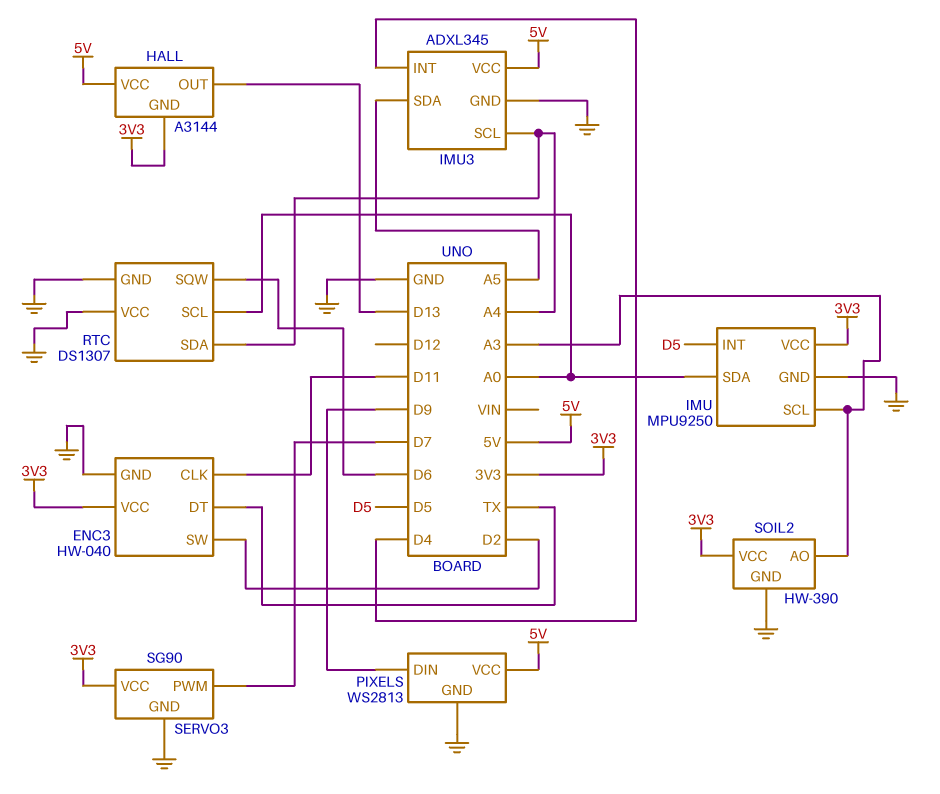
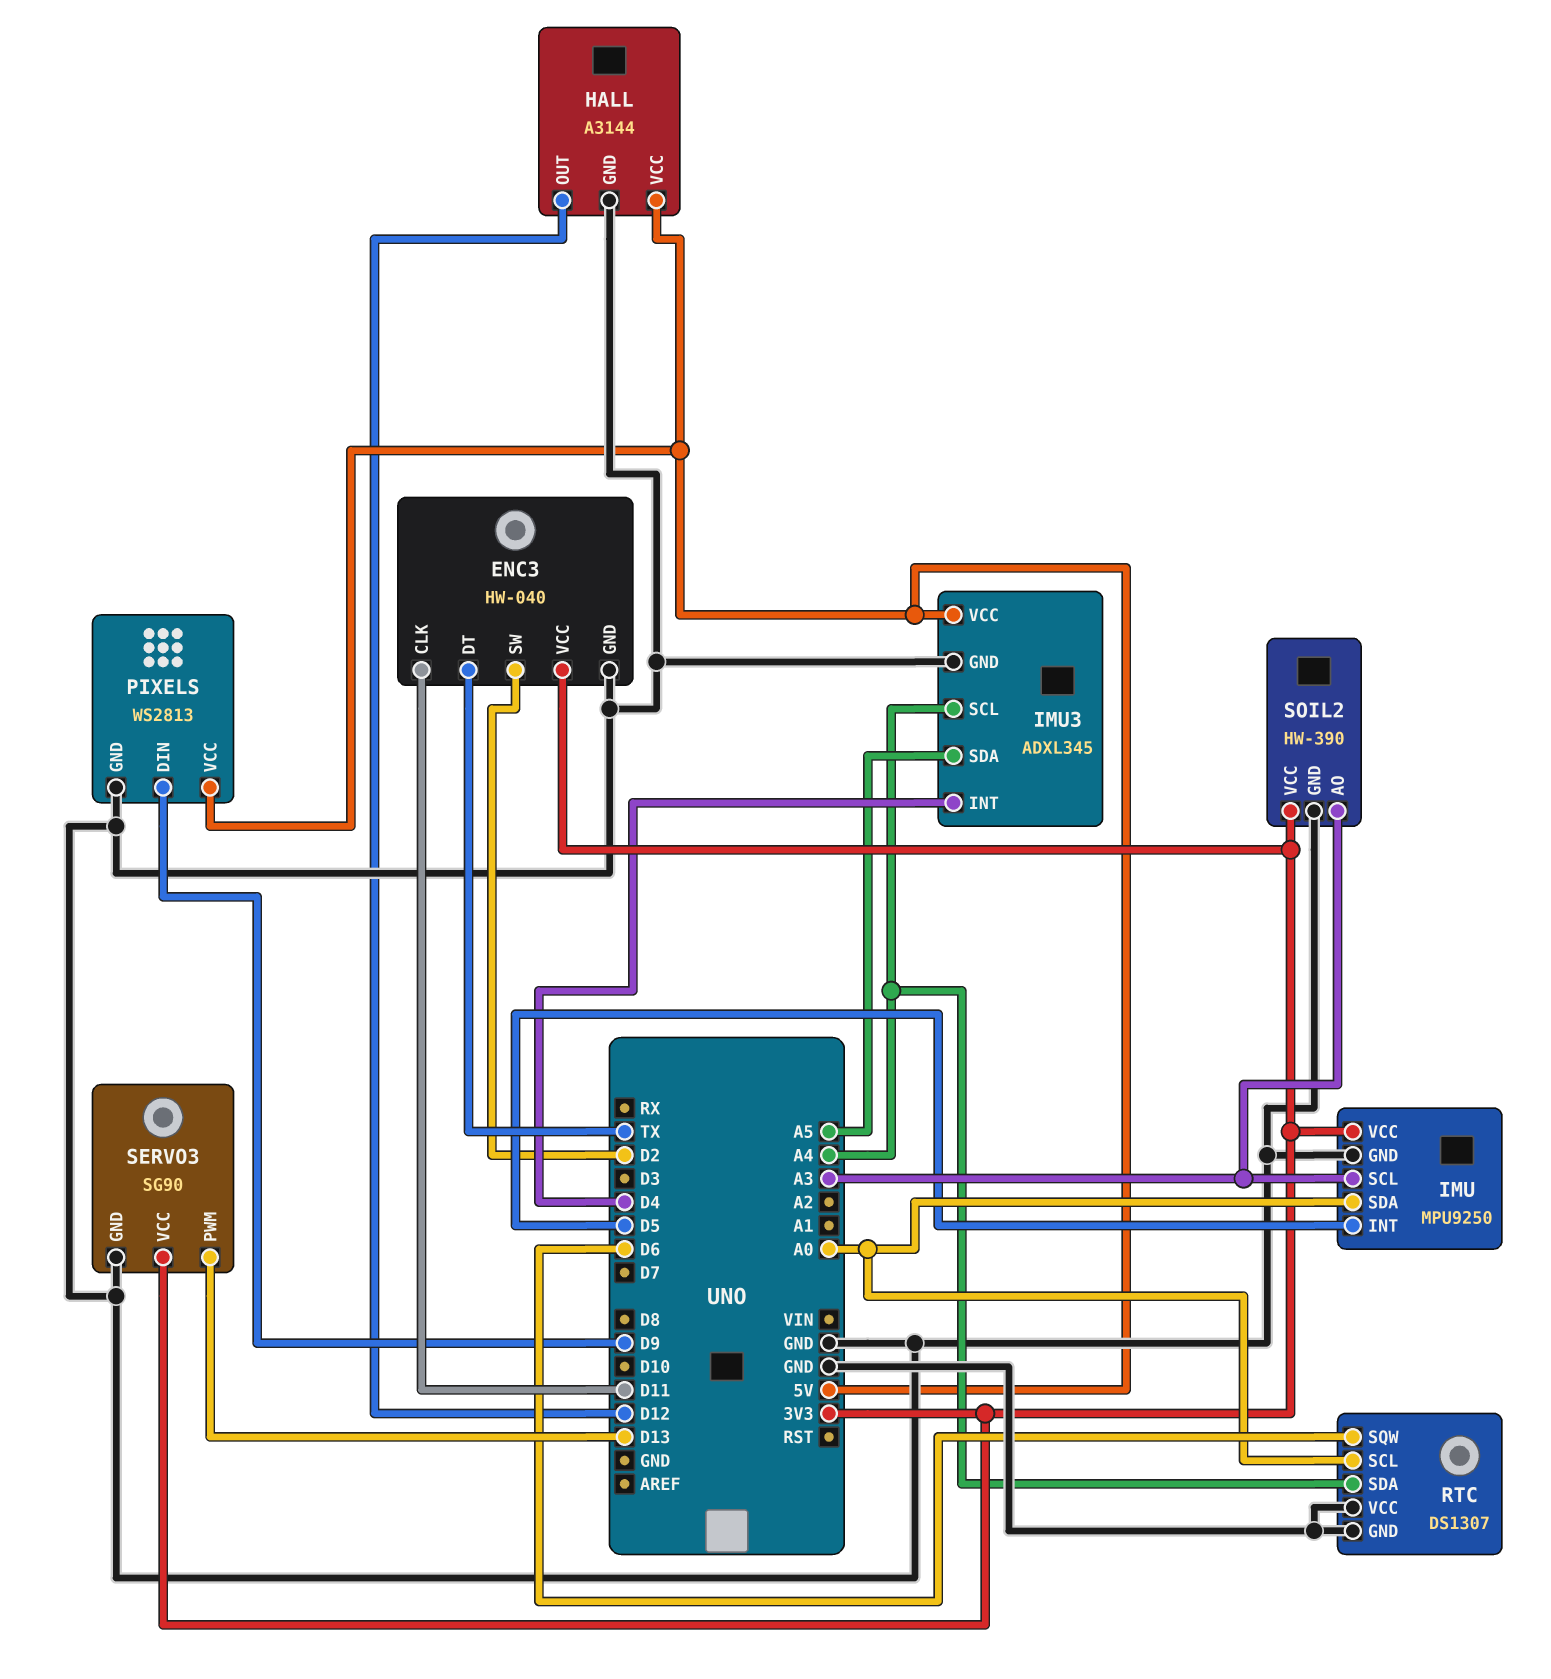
HALL pin GND: 3V3 -> GND
HALL pin OUT: D13 -> D12
SERVO3 pin PWM: D7 -> D13

